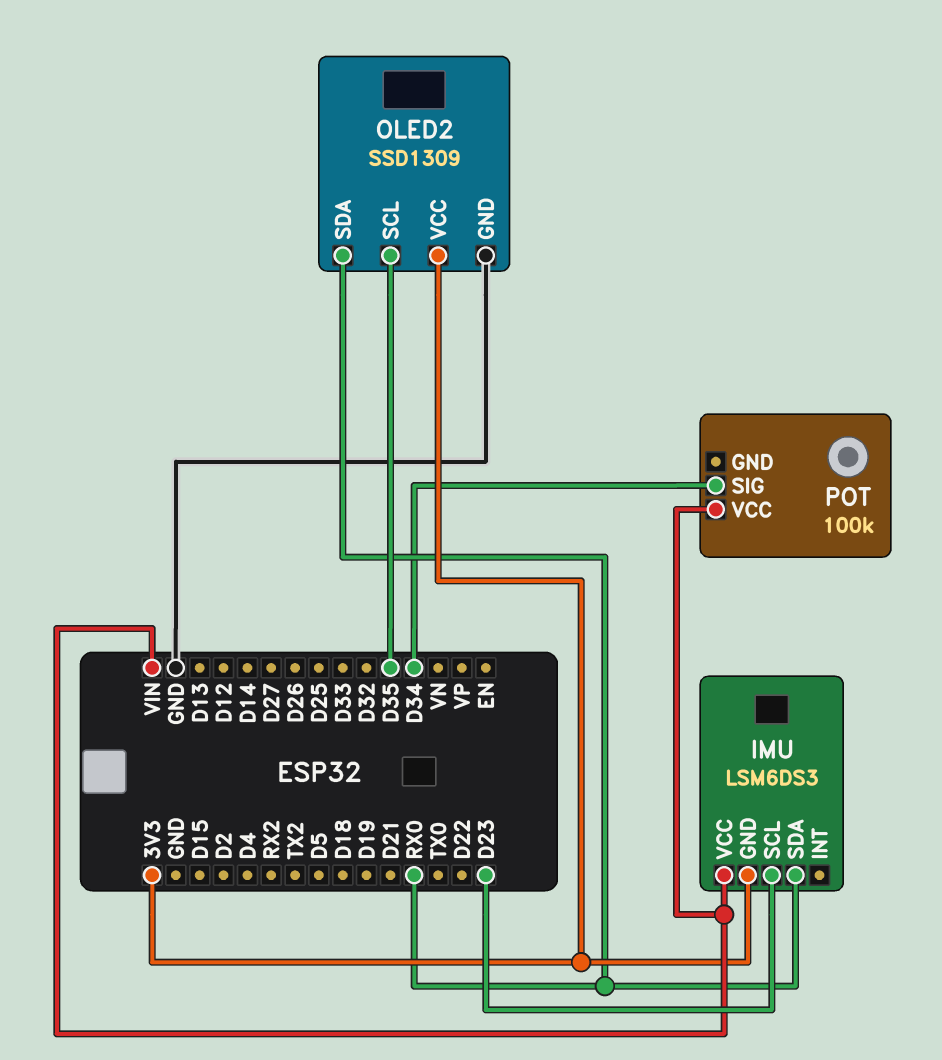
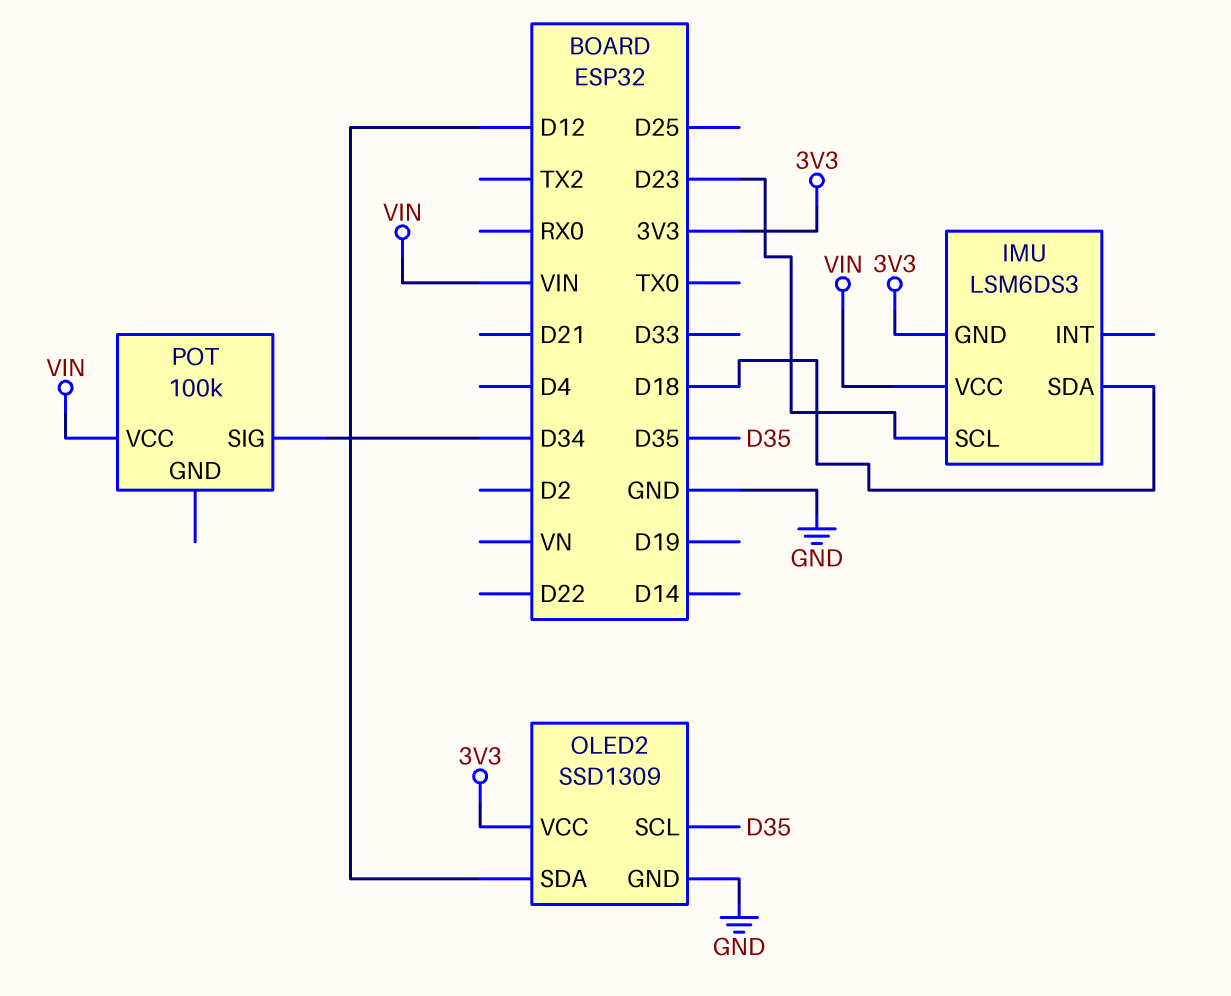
IMU pin SDA: RX0 -> D18
OLED2 pin SDA: RX0 -> D12

